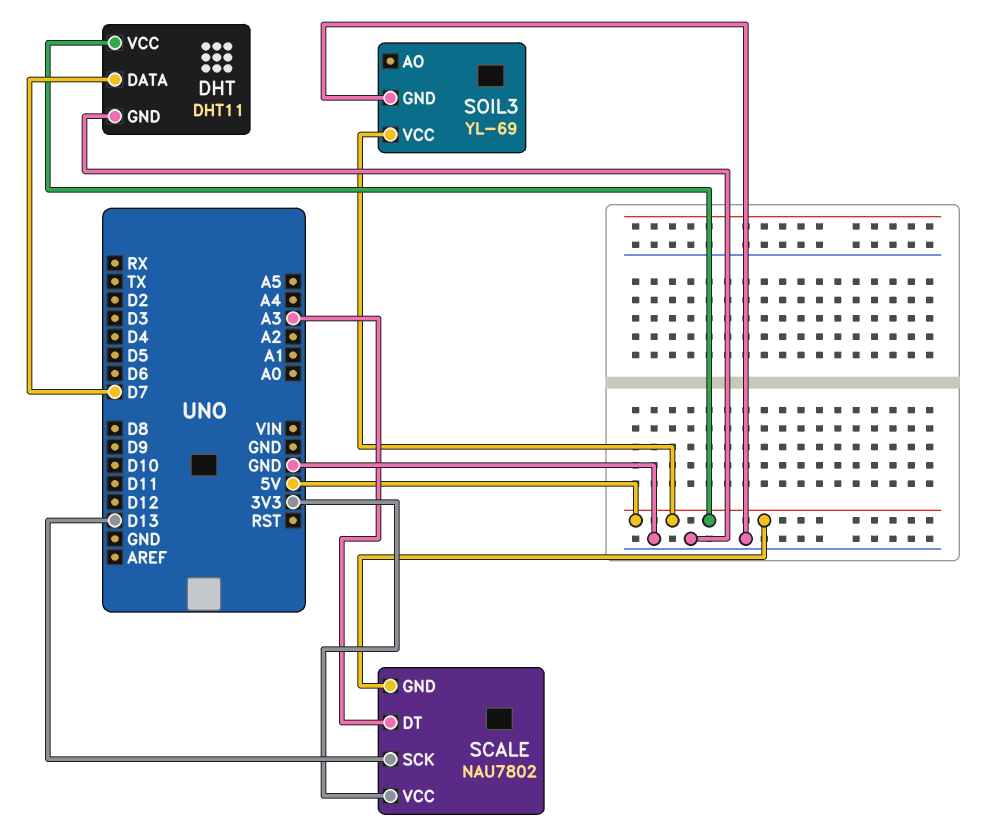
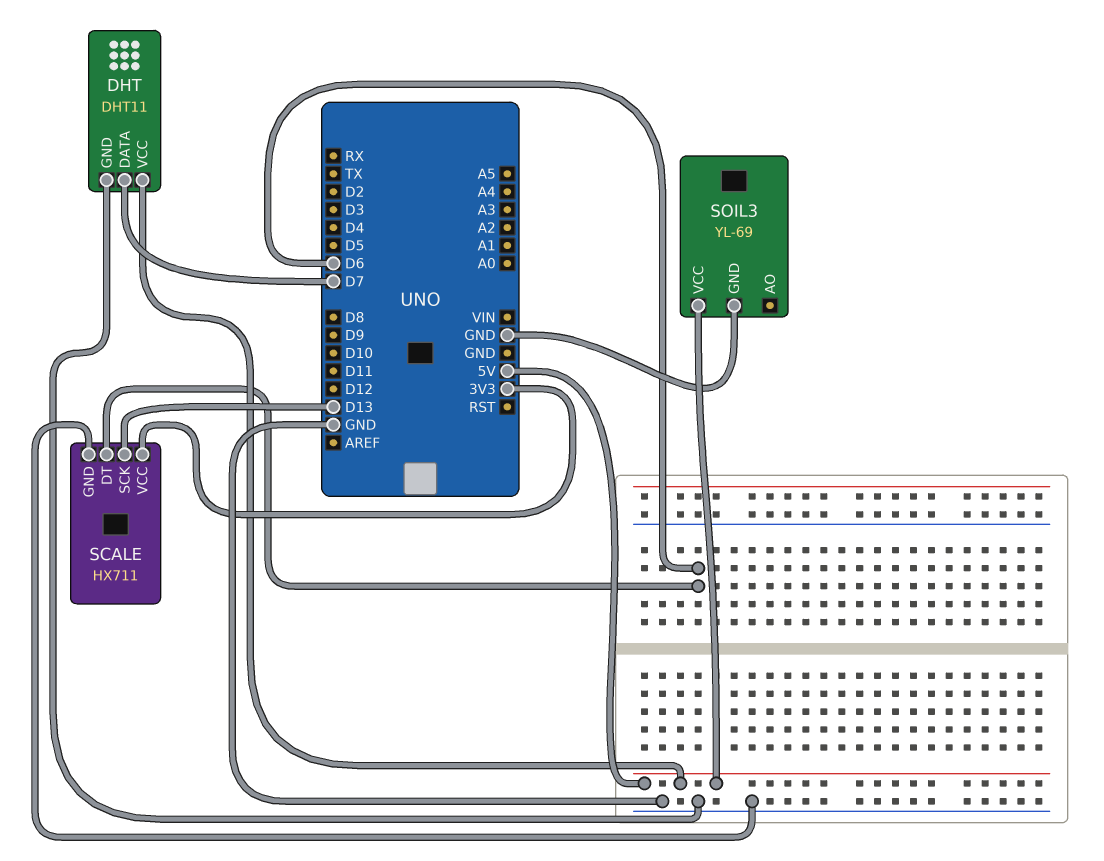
SCALE: NAU7802 -> HX711
SCALE pin DT: A3 -> D6
SCALE pin GND: 5V -> GND

